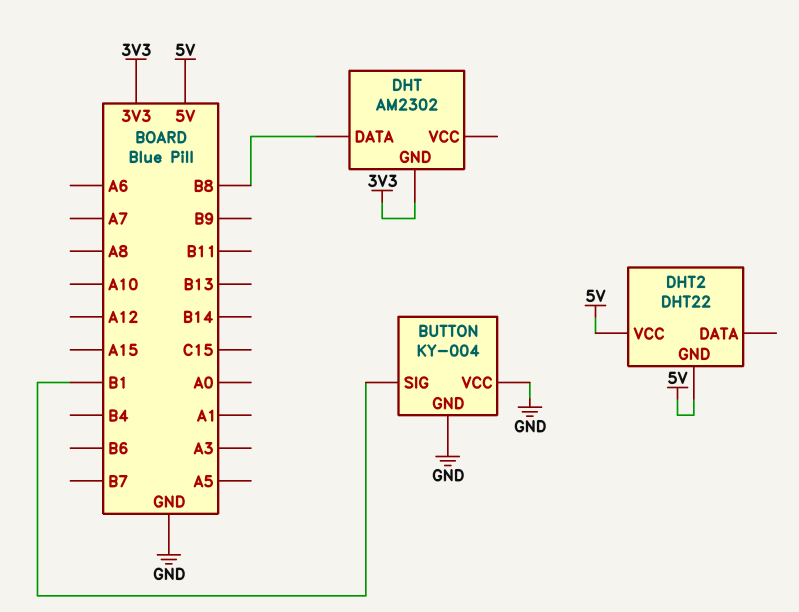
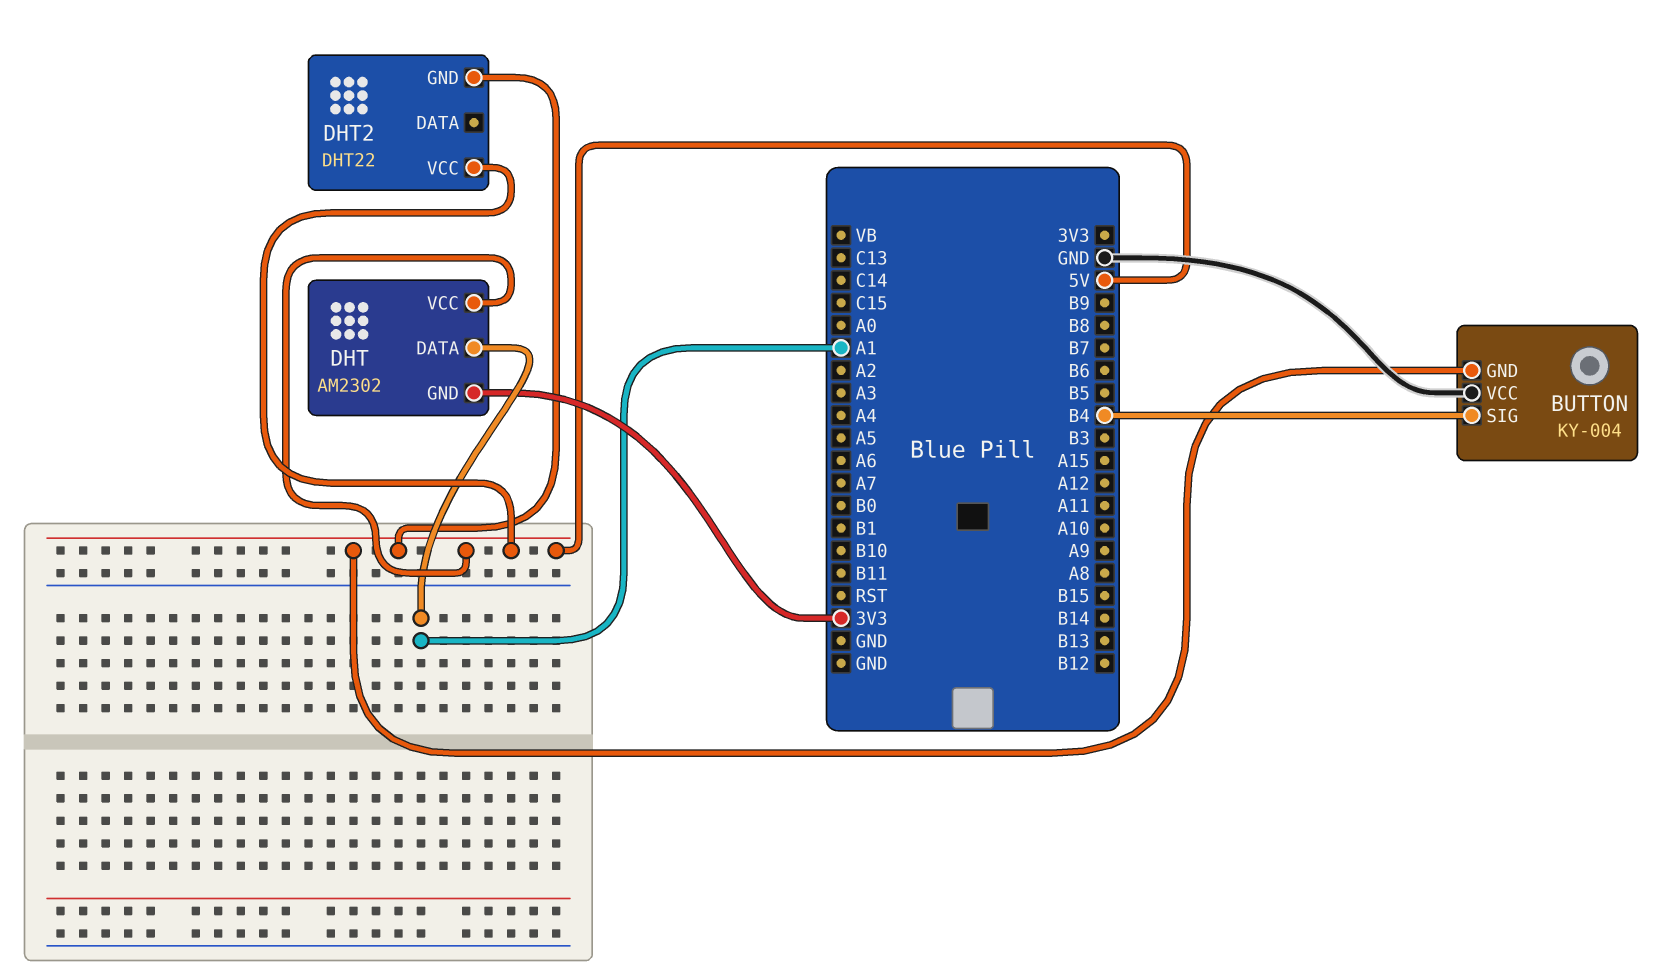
BUTTON pin GND: GND -> 5V
BUTTON pin SIG: B1 -> B4
DHT pin DATA: B8 -> A1
DHT pin VCC: none -> 5V

